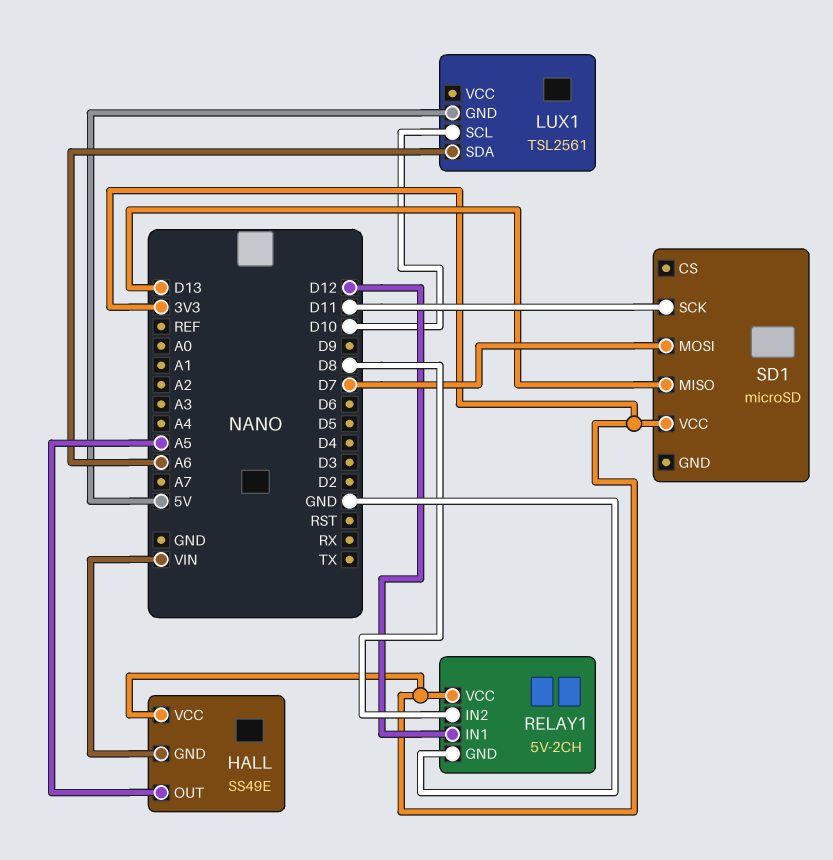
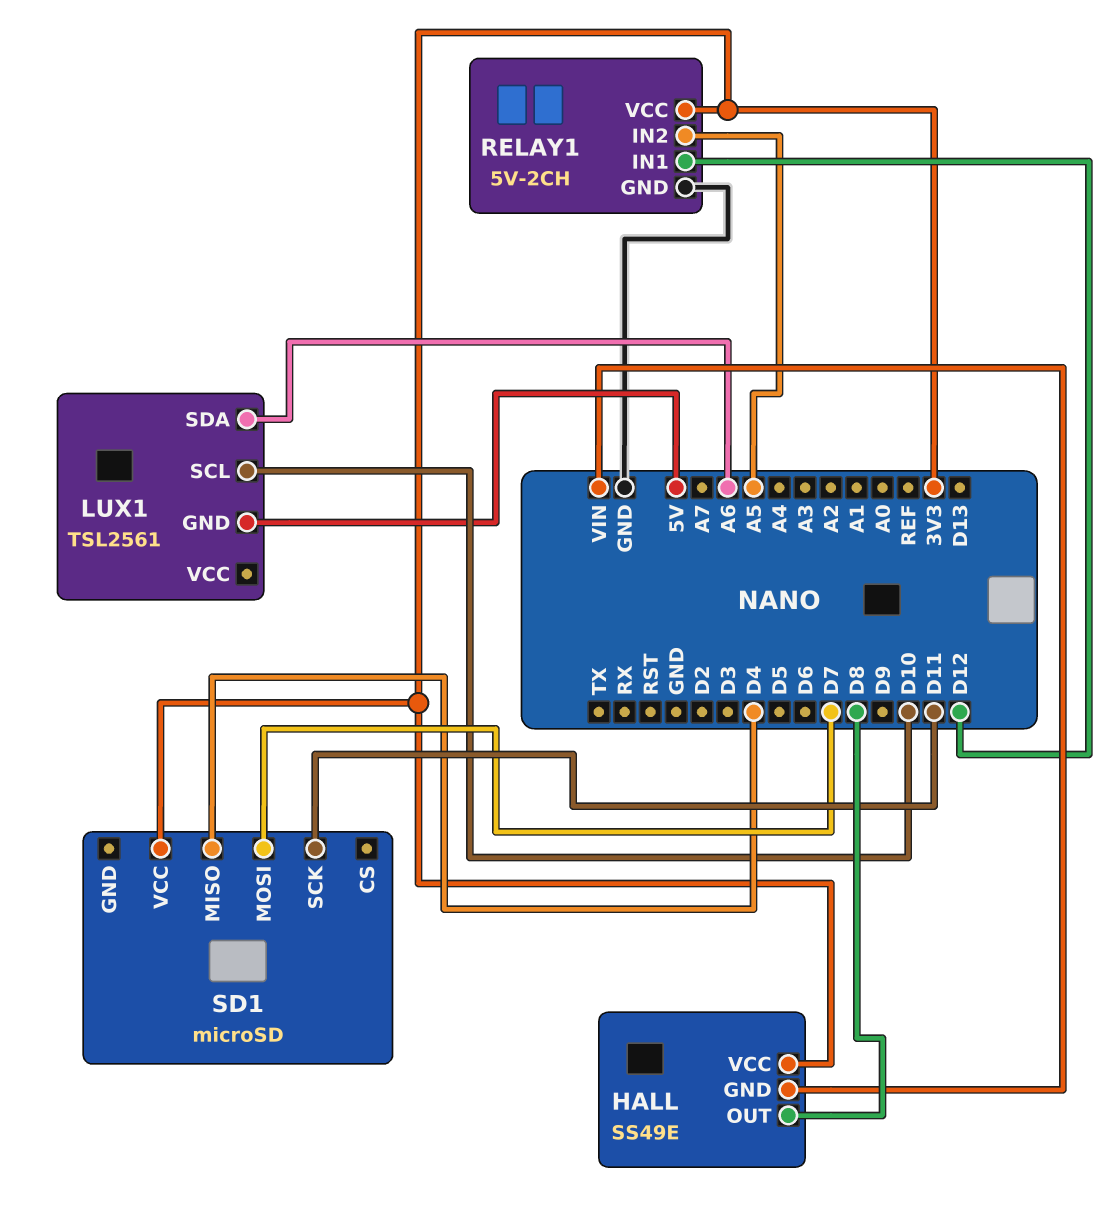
HALL pin OUT: A5 -> D8
RELAY1 pin IN2: D8 -> A5
SD1 pin MISO: D13 -> D4

